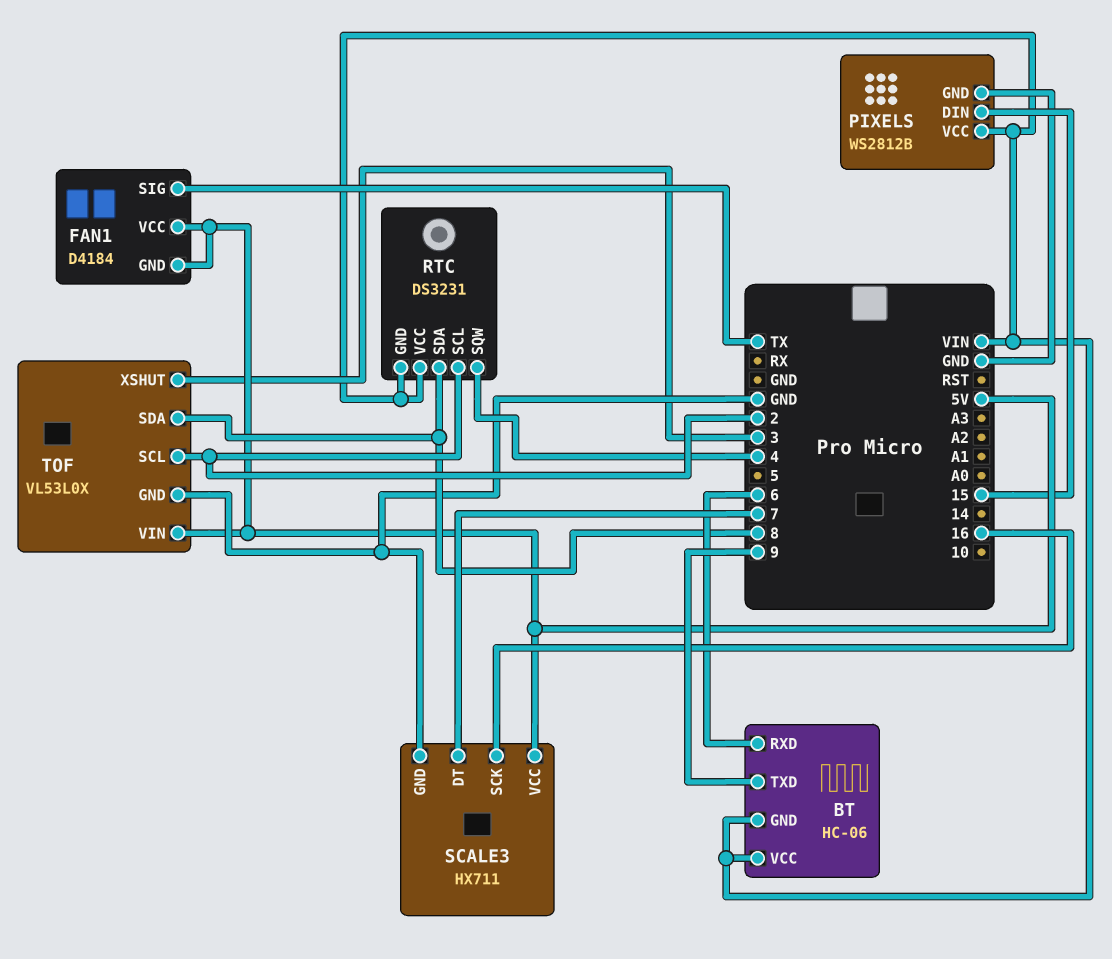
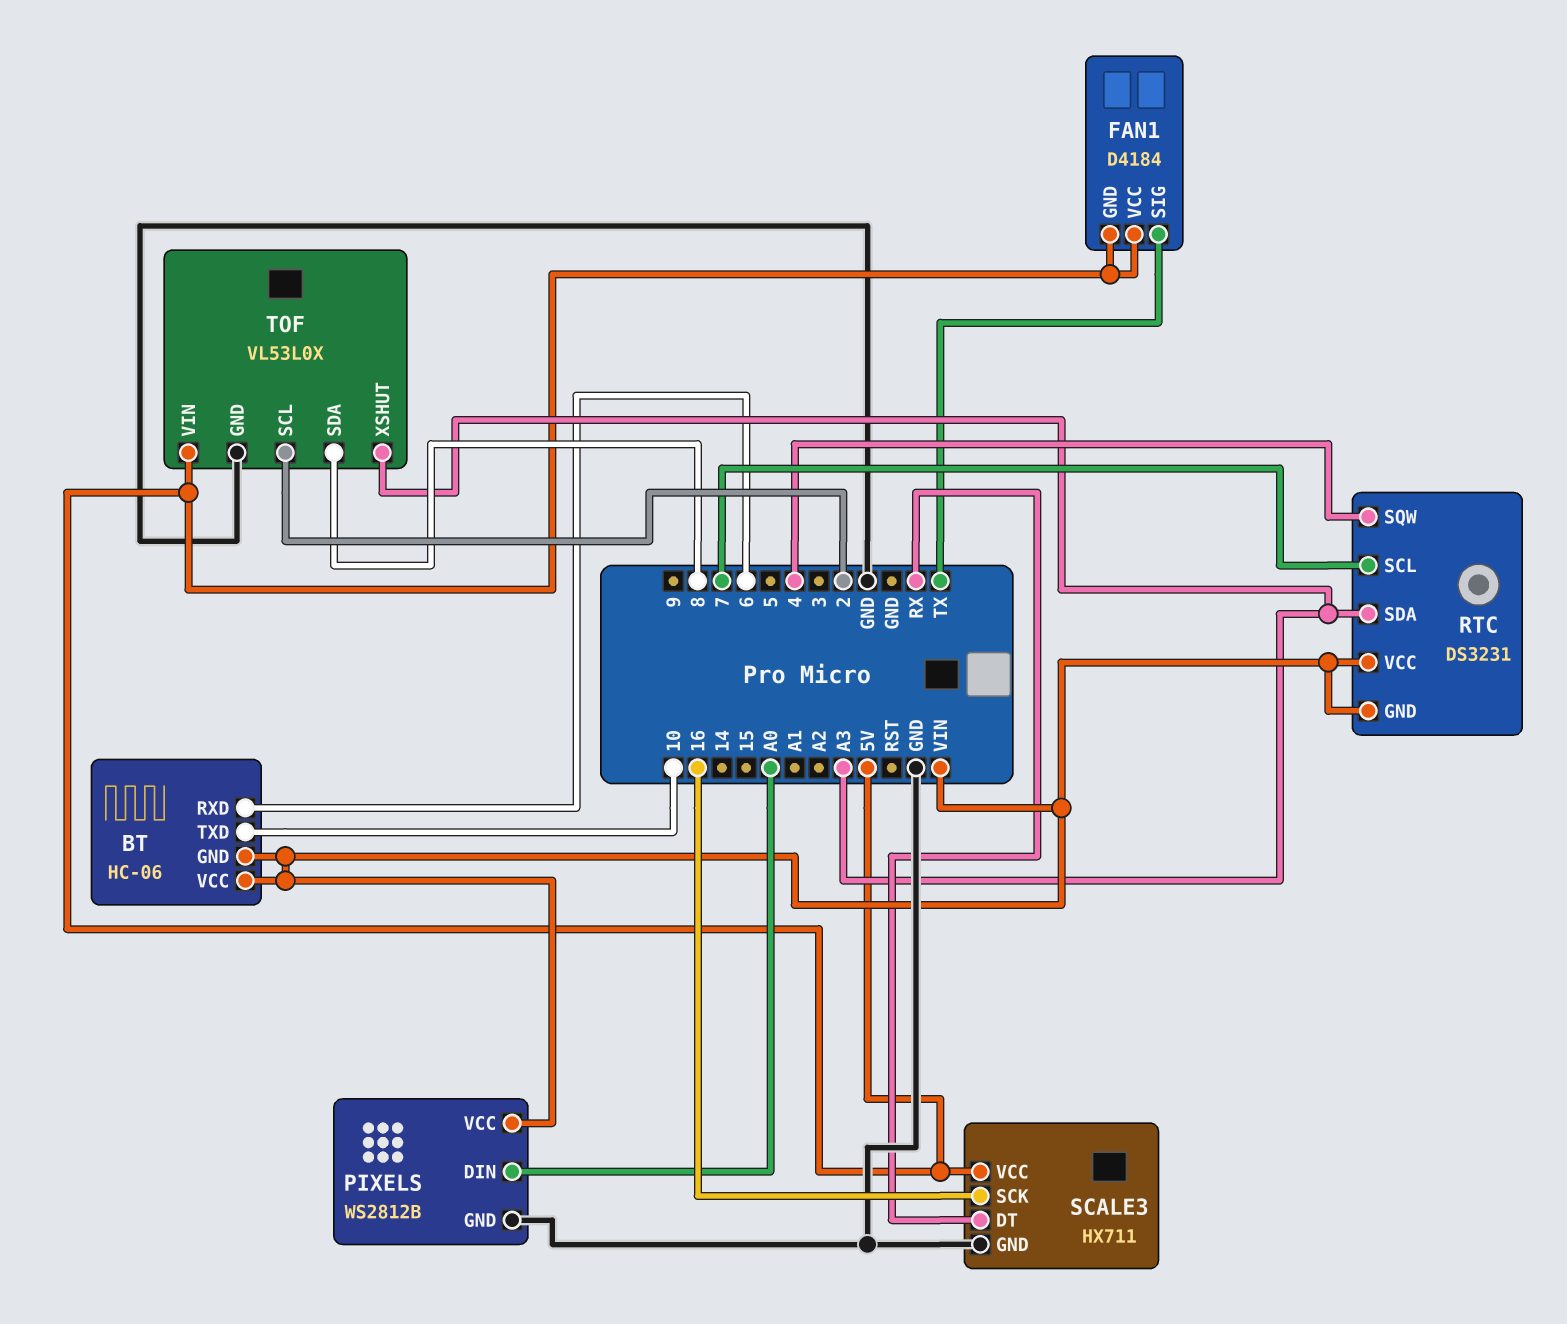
BT pin TXD: 9 -> 10
PIXELS pin DIN: 15 -> A0
RTC pin SCL: 2 -> 7
RTC pin SDA: 8 -> A3
SCALE3 pin DT: 7 -> RX
TOF pin XSHUT: 3 -> A3

